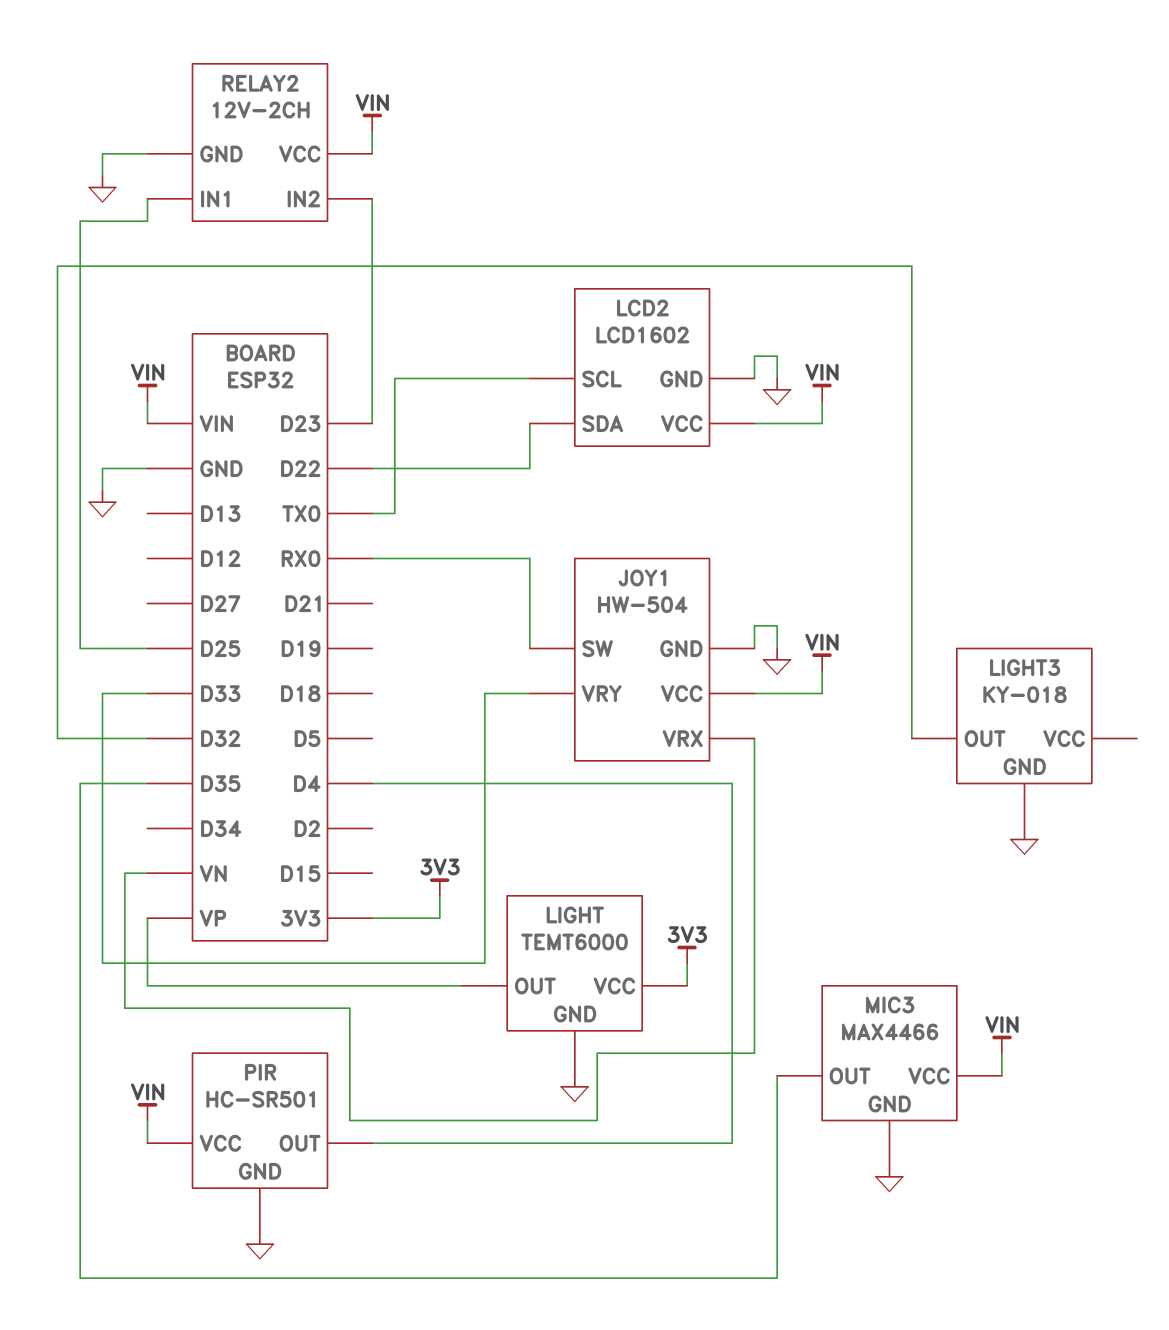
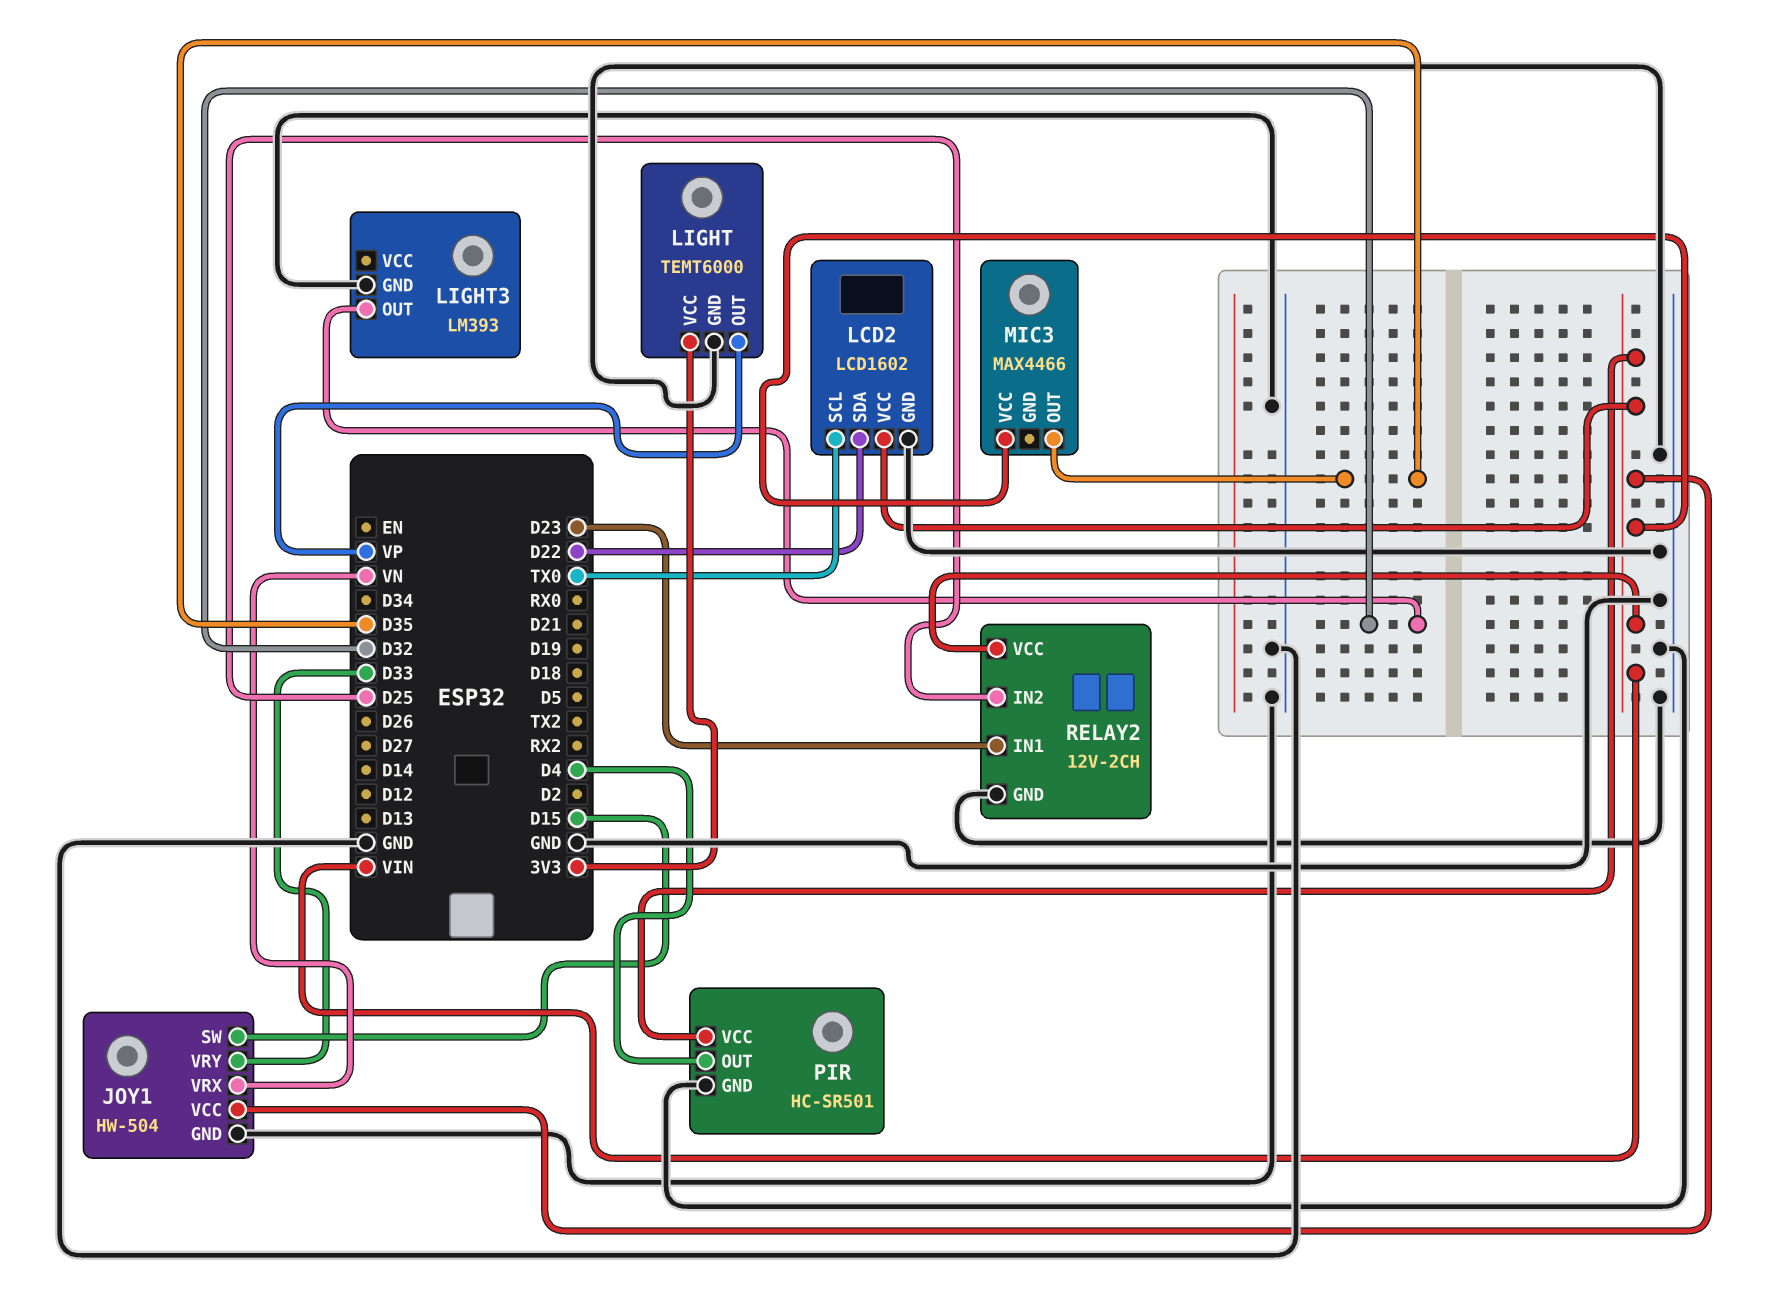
JOY1 pin SW: RX0 -> D15
LIGHT3: KY-018 -> LM393
MIC3 pin GND: GND -> none
RELAY2 pin IN1: D25 -> D23
RELAY2 pin IN2: D23 -> D25

